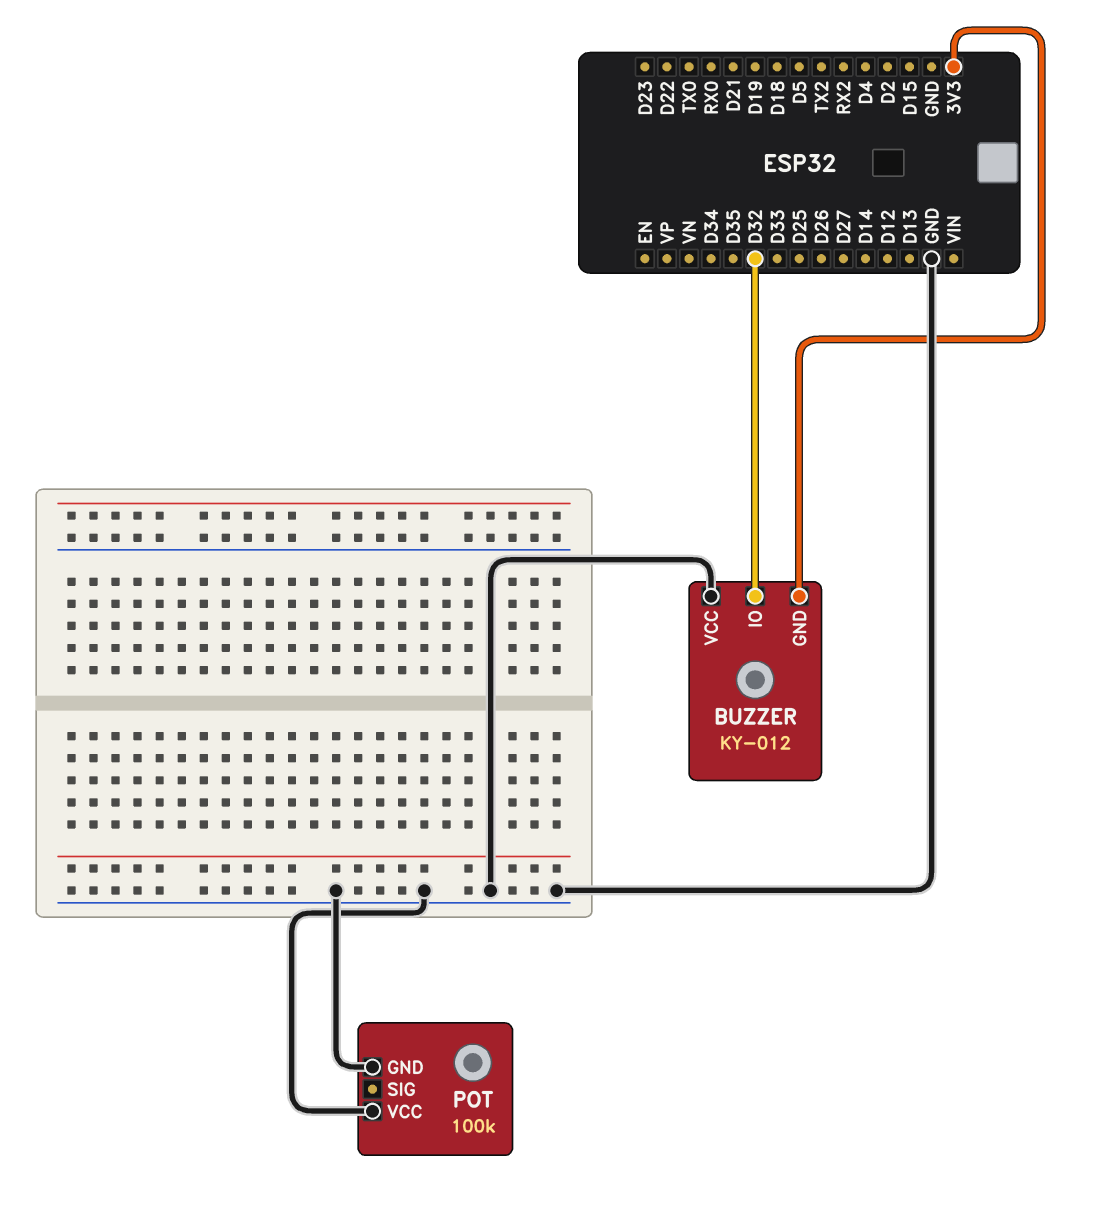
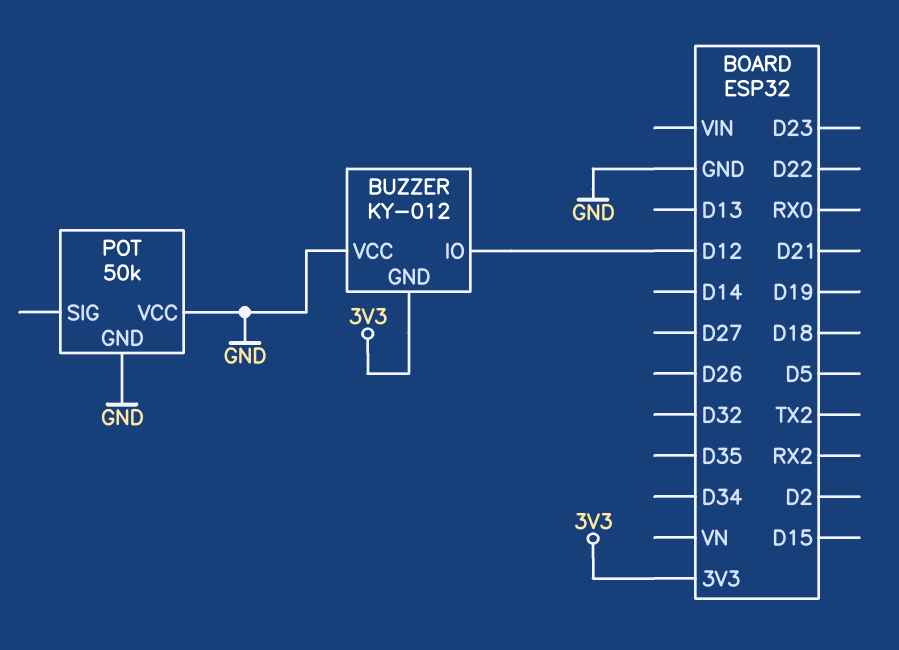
BUZZER pin IO: D32 -> D12
POT: 100k -> 50k

